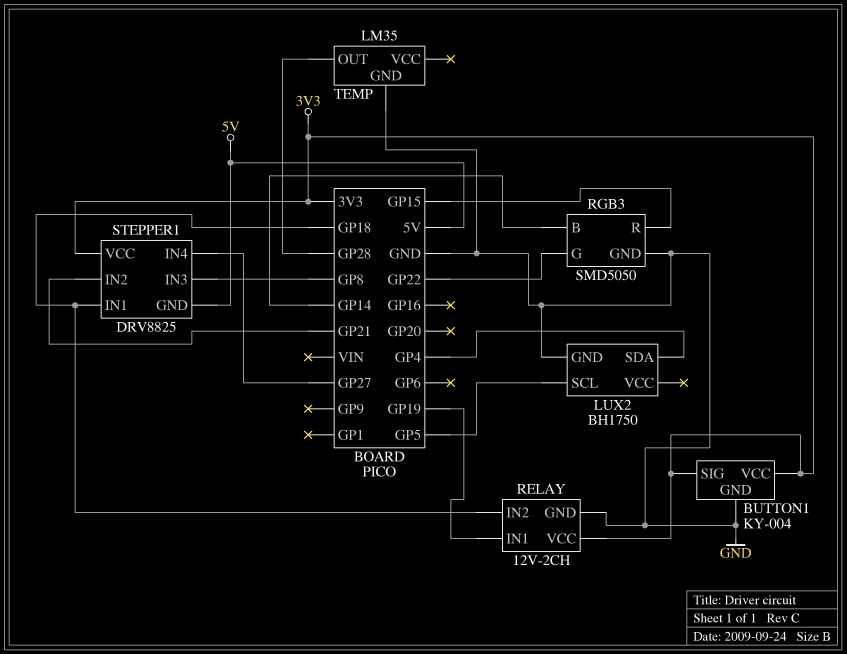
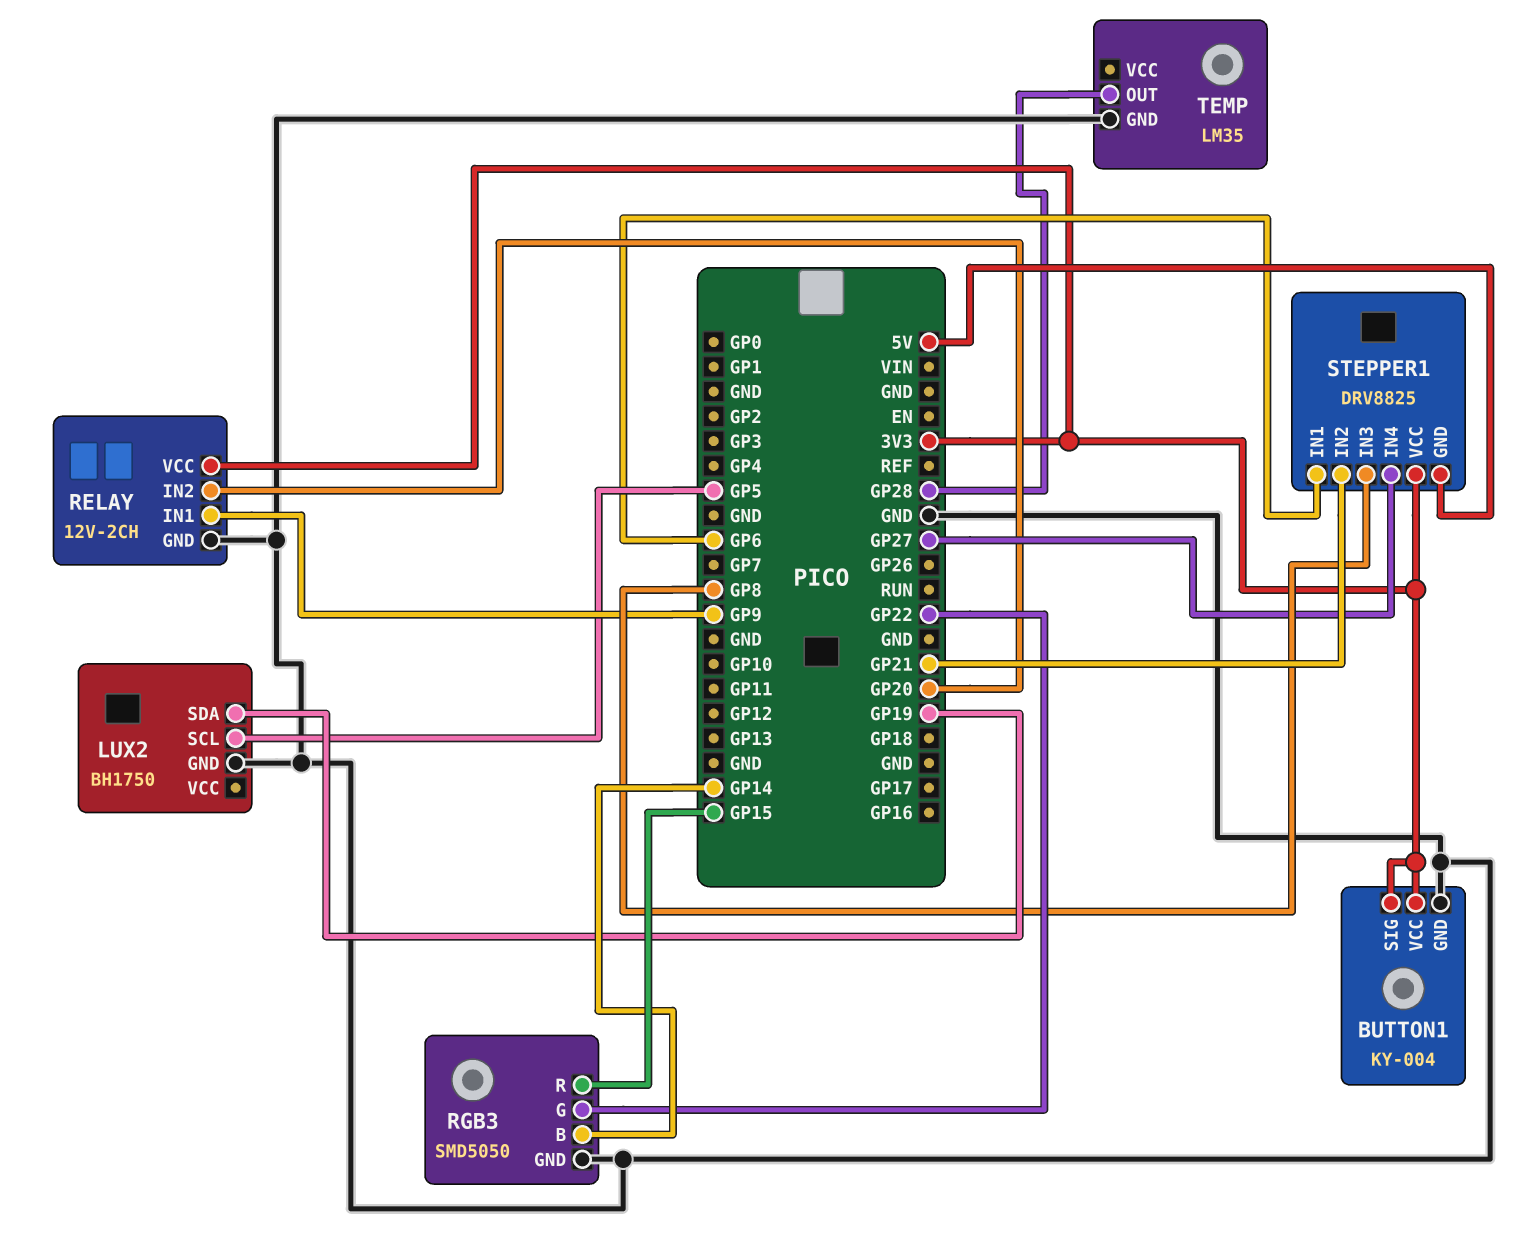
LUX2 pin SDA: GP4 -> GP19
RELAY pin IN1: GP19 -> GP9
RELAY pin IN2: GP18 -> GP20
STEPPER1 pin IN1: GP18 -> GP6

